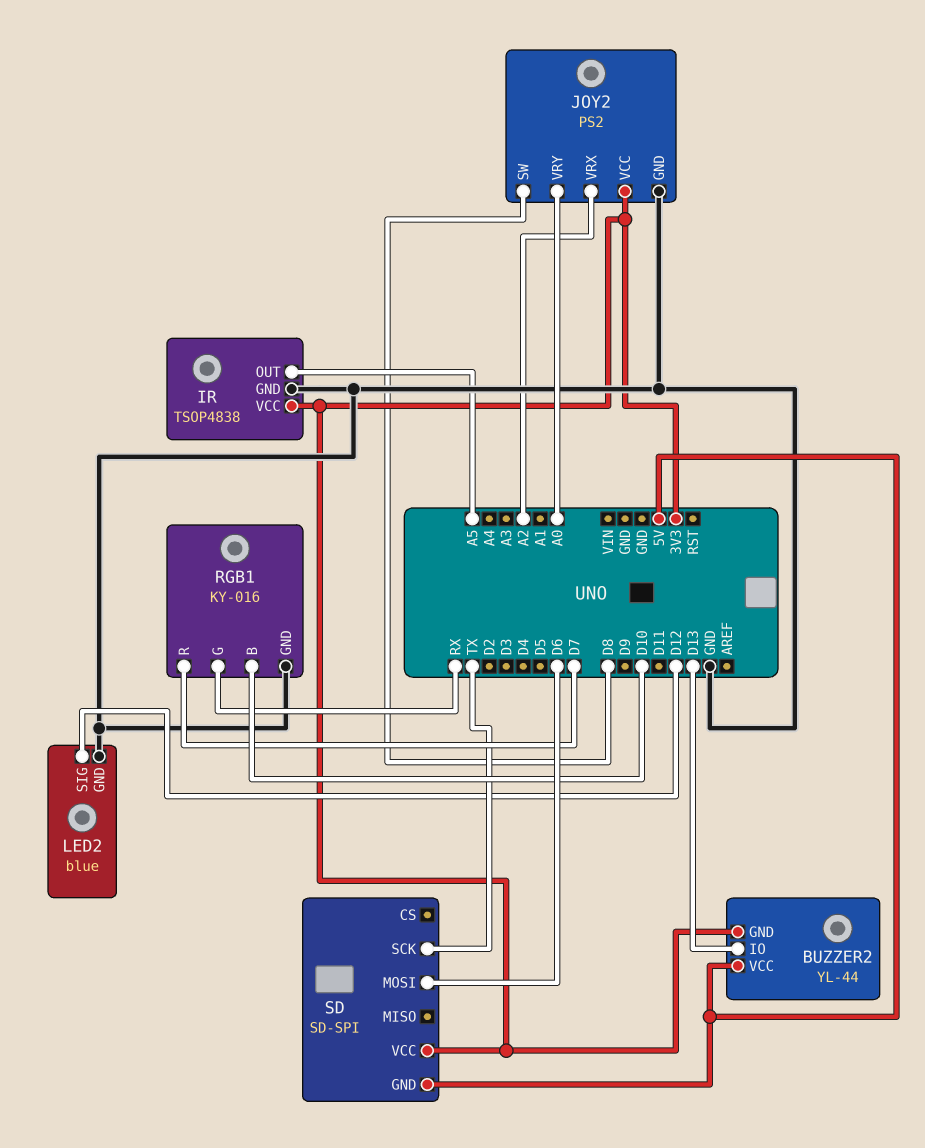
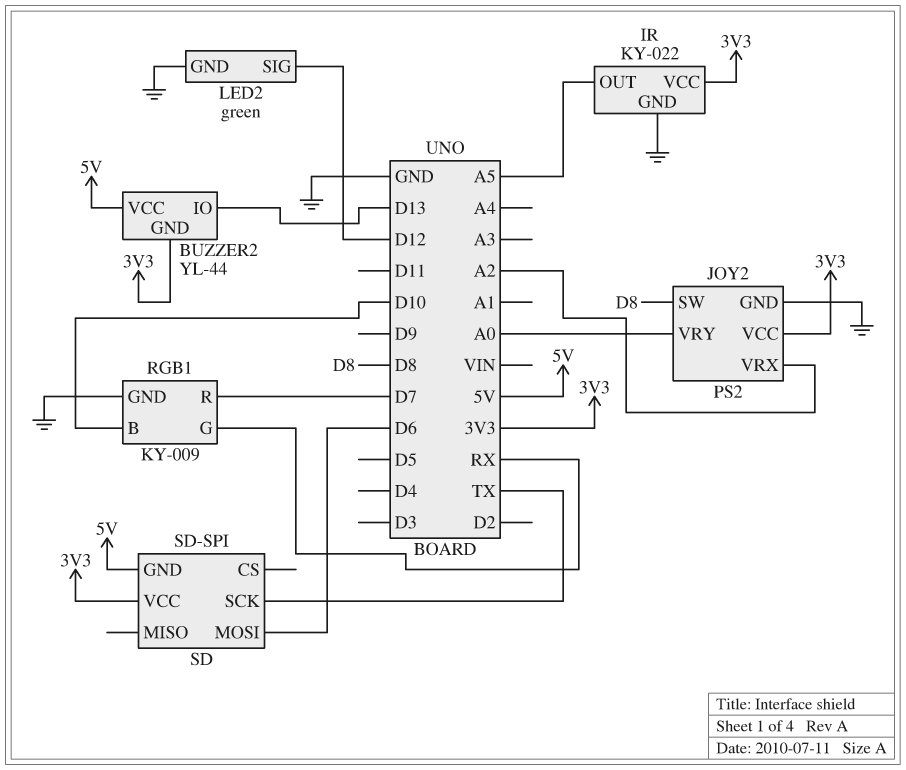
IR: TSOP4838 -> KY-022
LED2: blue -> green
RGB1: KY-016 -> KY-009

